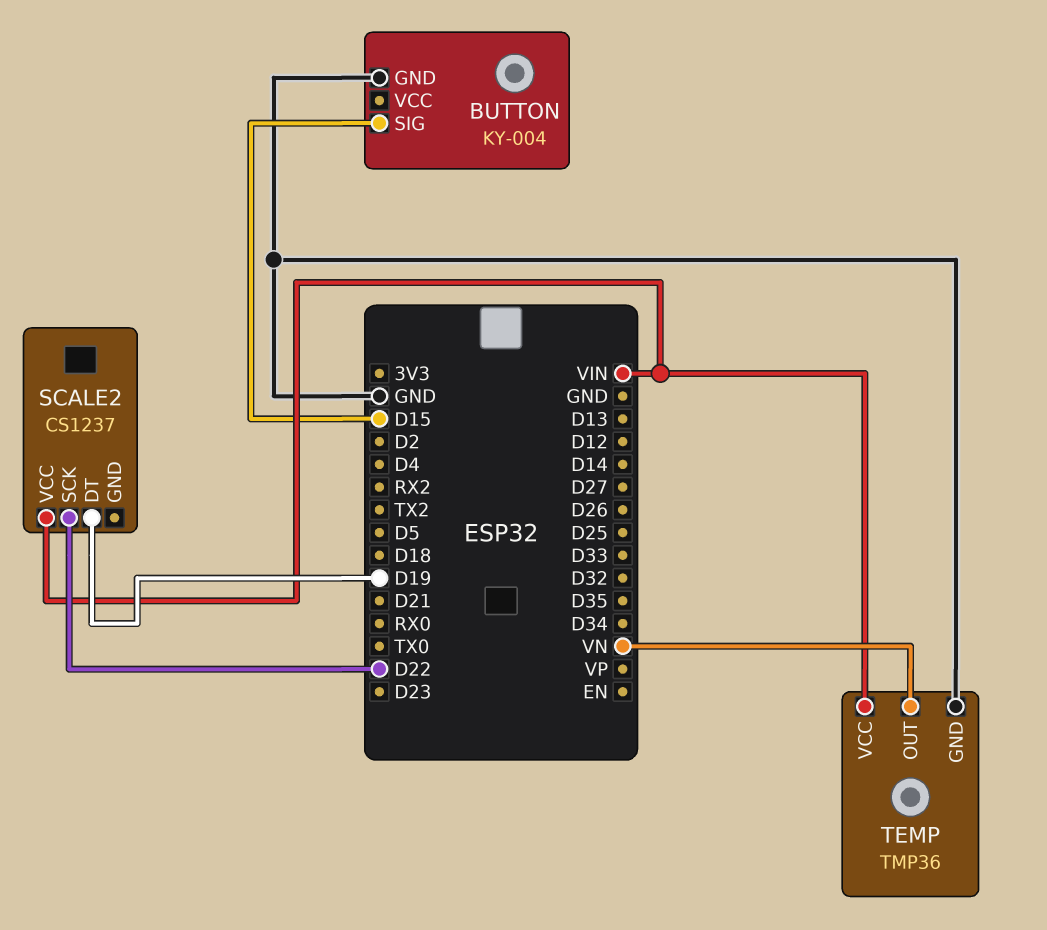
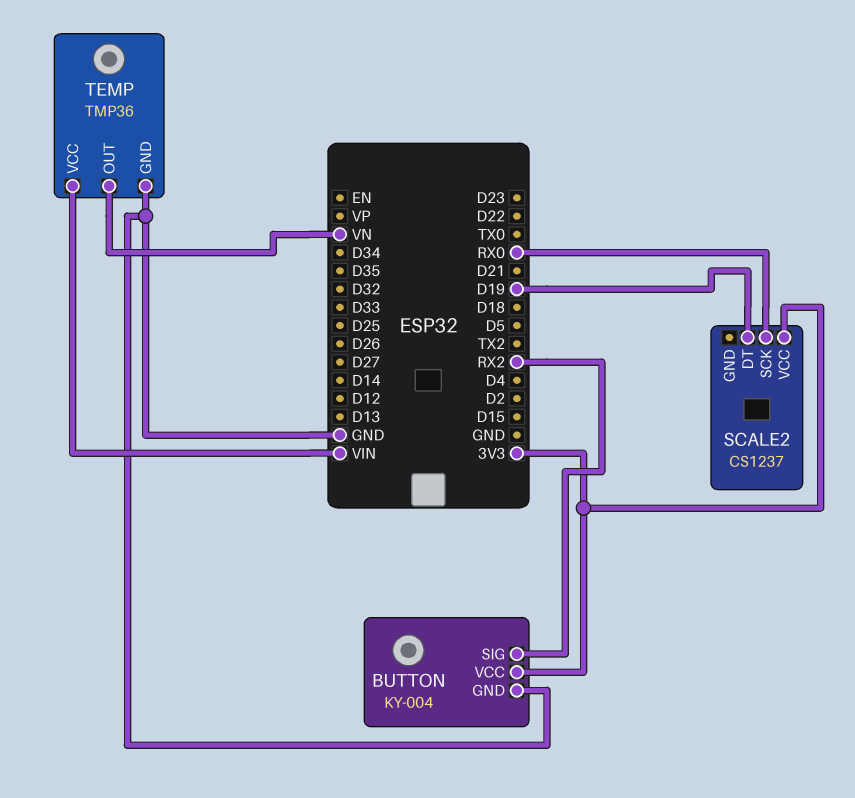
BUTTON pin SIG: D15 -> RX2
BUTTON pin VCC: none -> 3V3
SCALE2 pin SCK: D22 -> RX0
SCALE2 pin VCC: VIN -> 3V3

